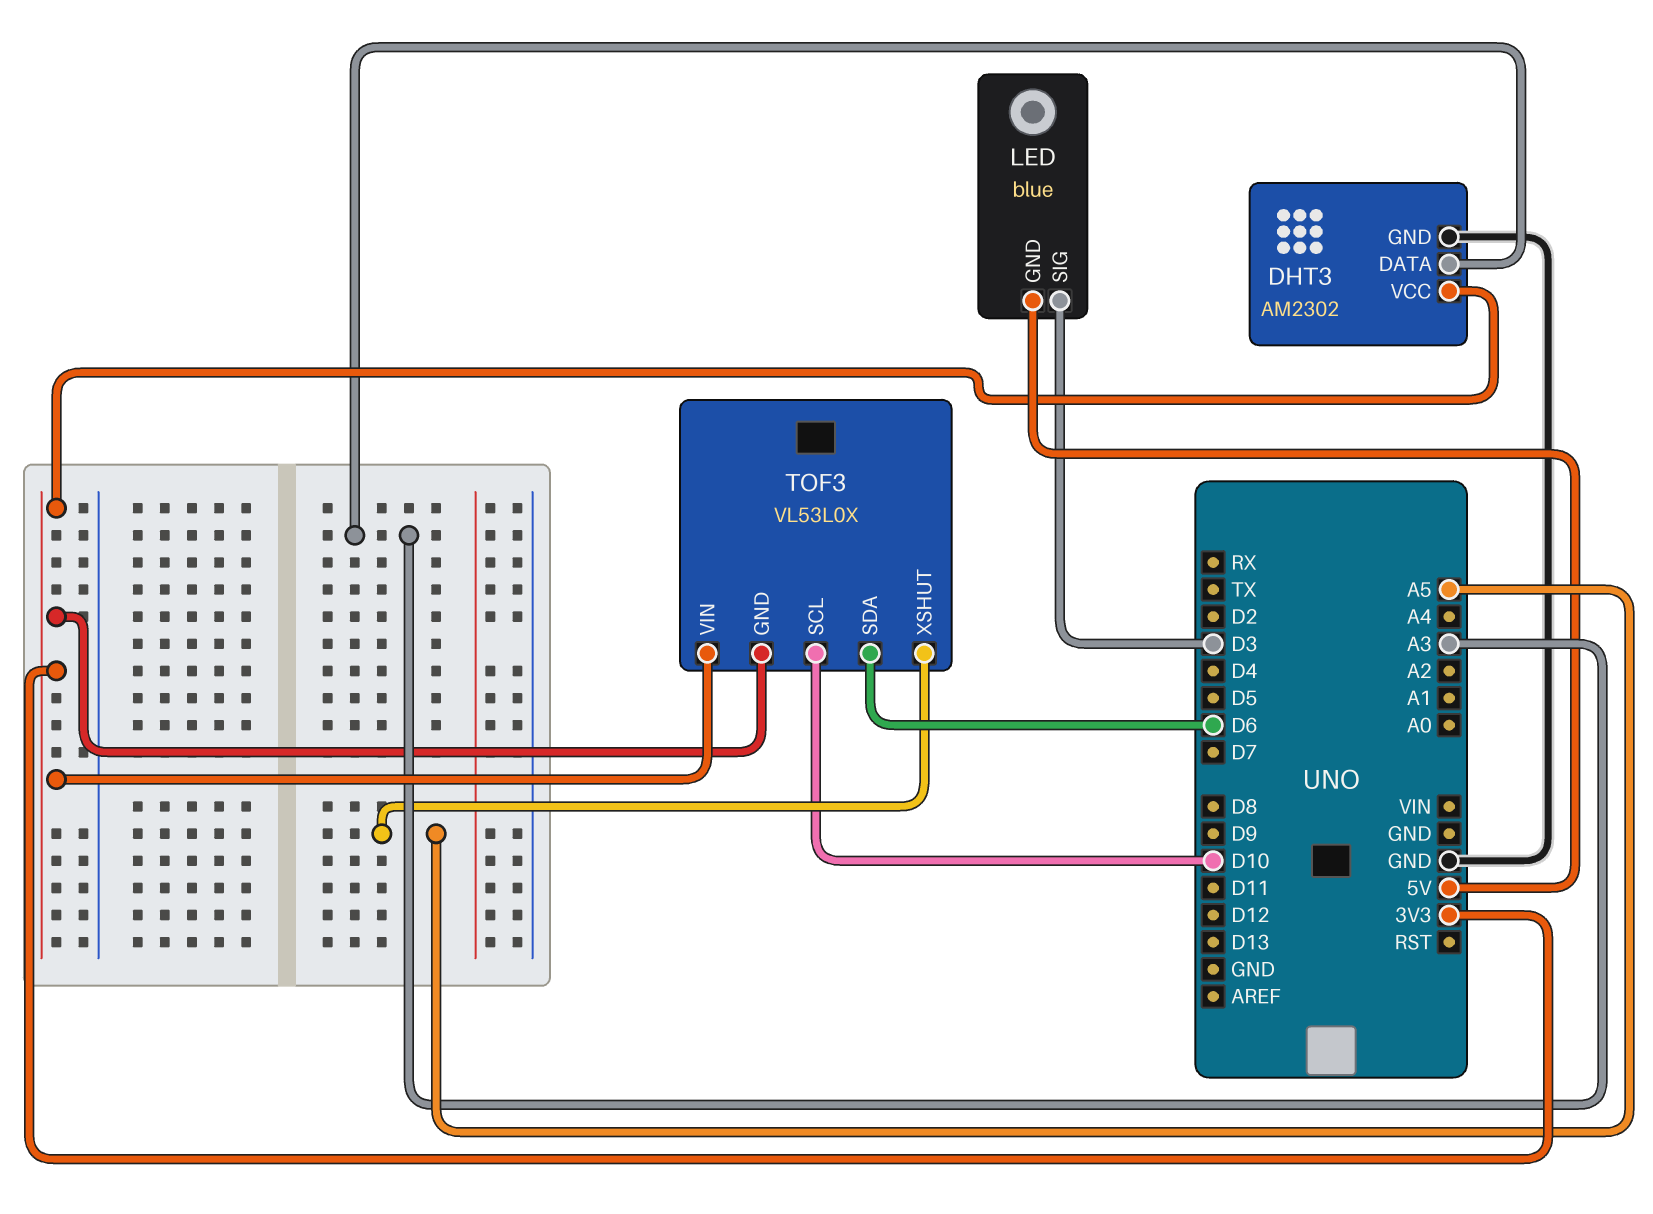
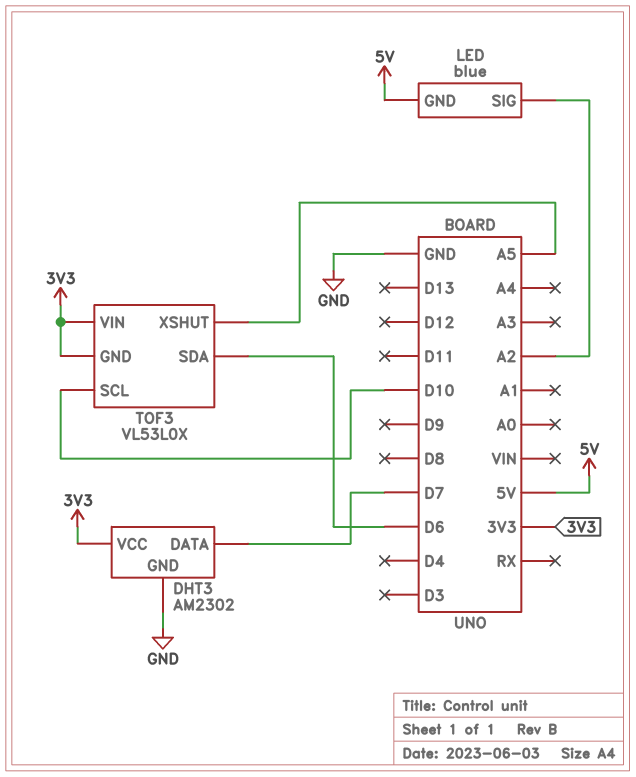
DHT3 pin DATA: A3 -> D7
LED pin SIG: D3 -> A2

